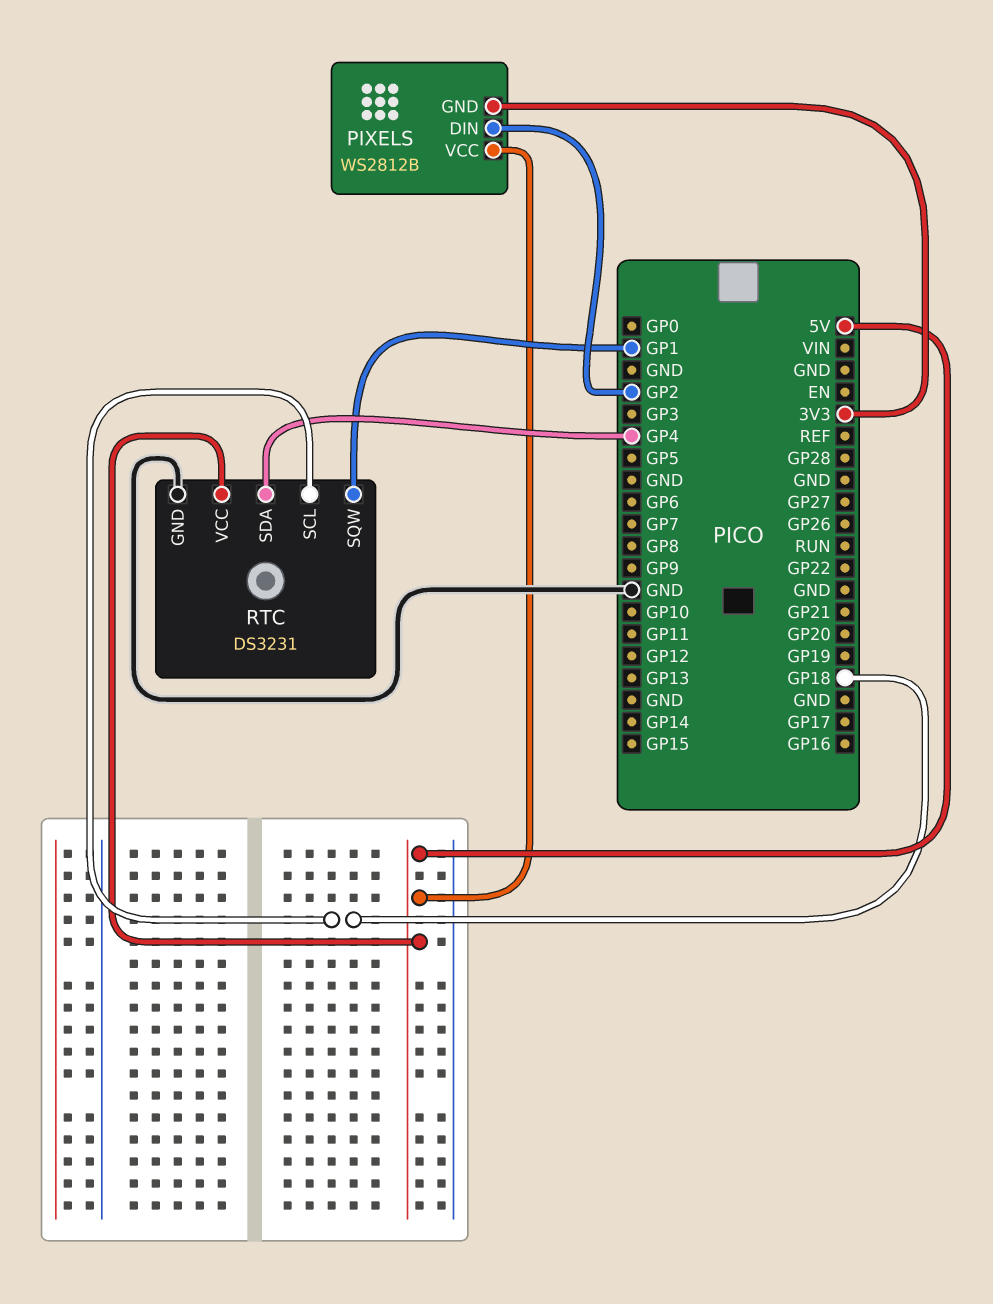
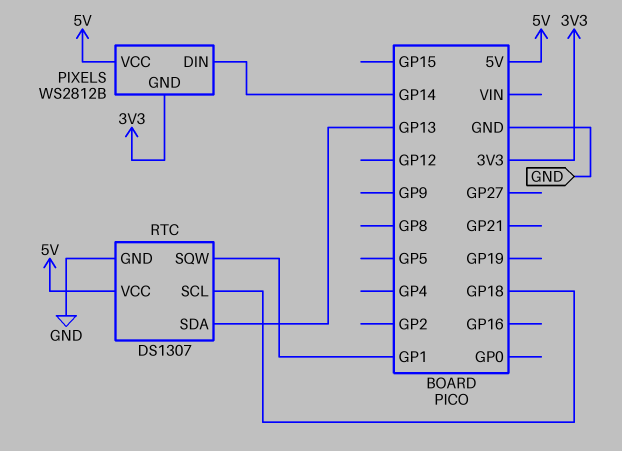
PIXELS pin DIN: GP2 -> GP14
RTC: DS3231 -> DS1307
RTC pin SDA: GP4 -> GP13

